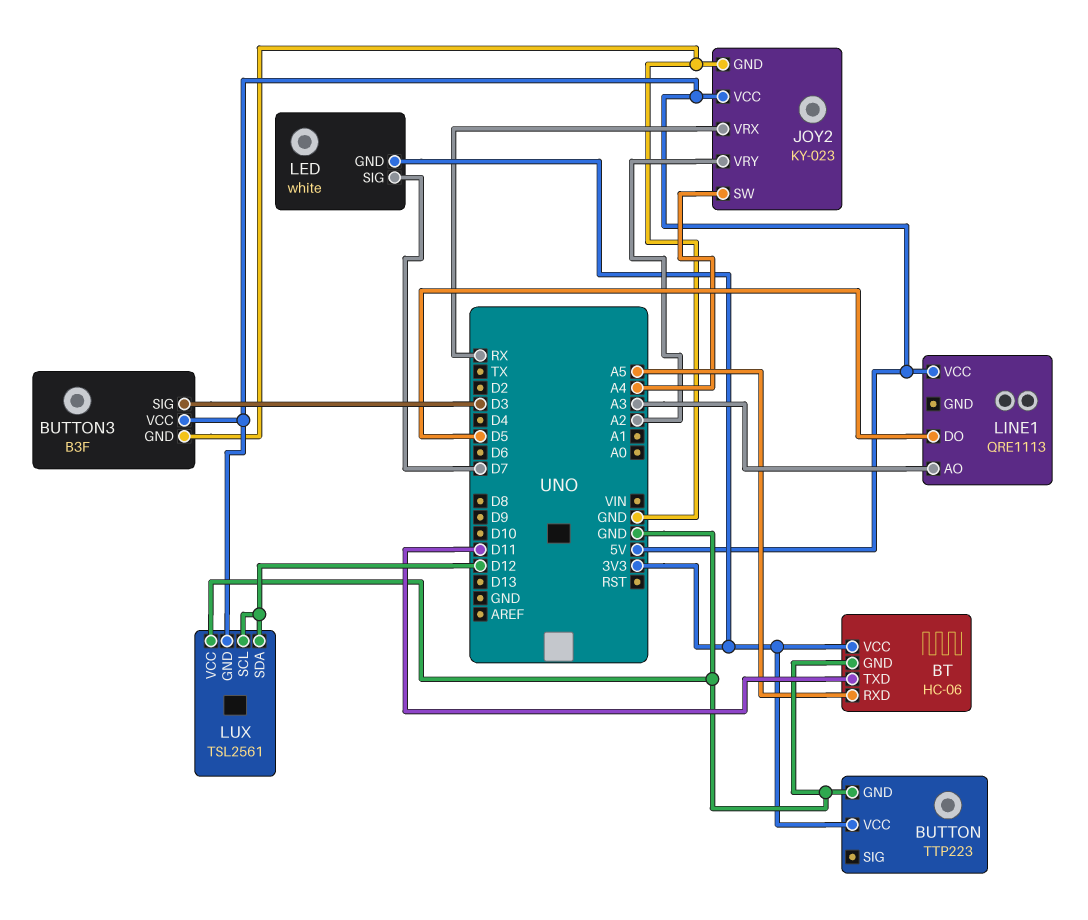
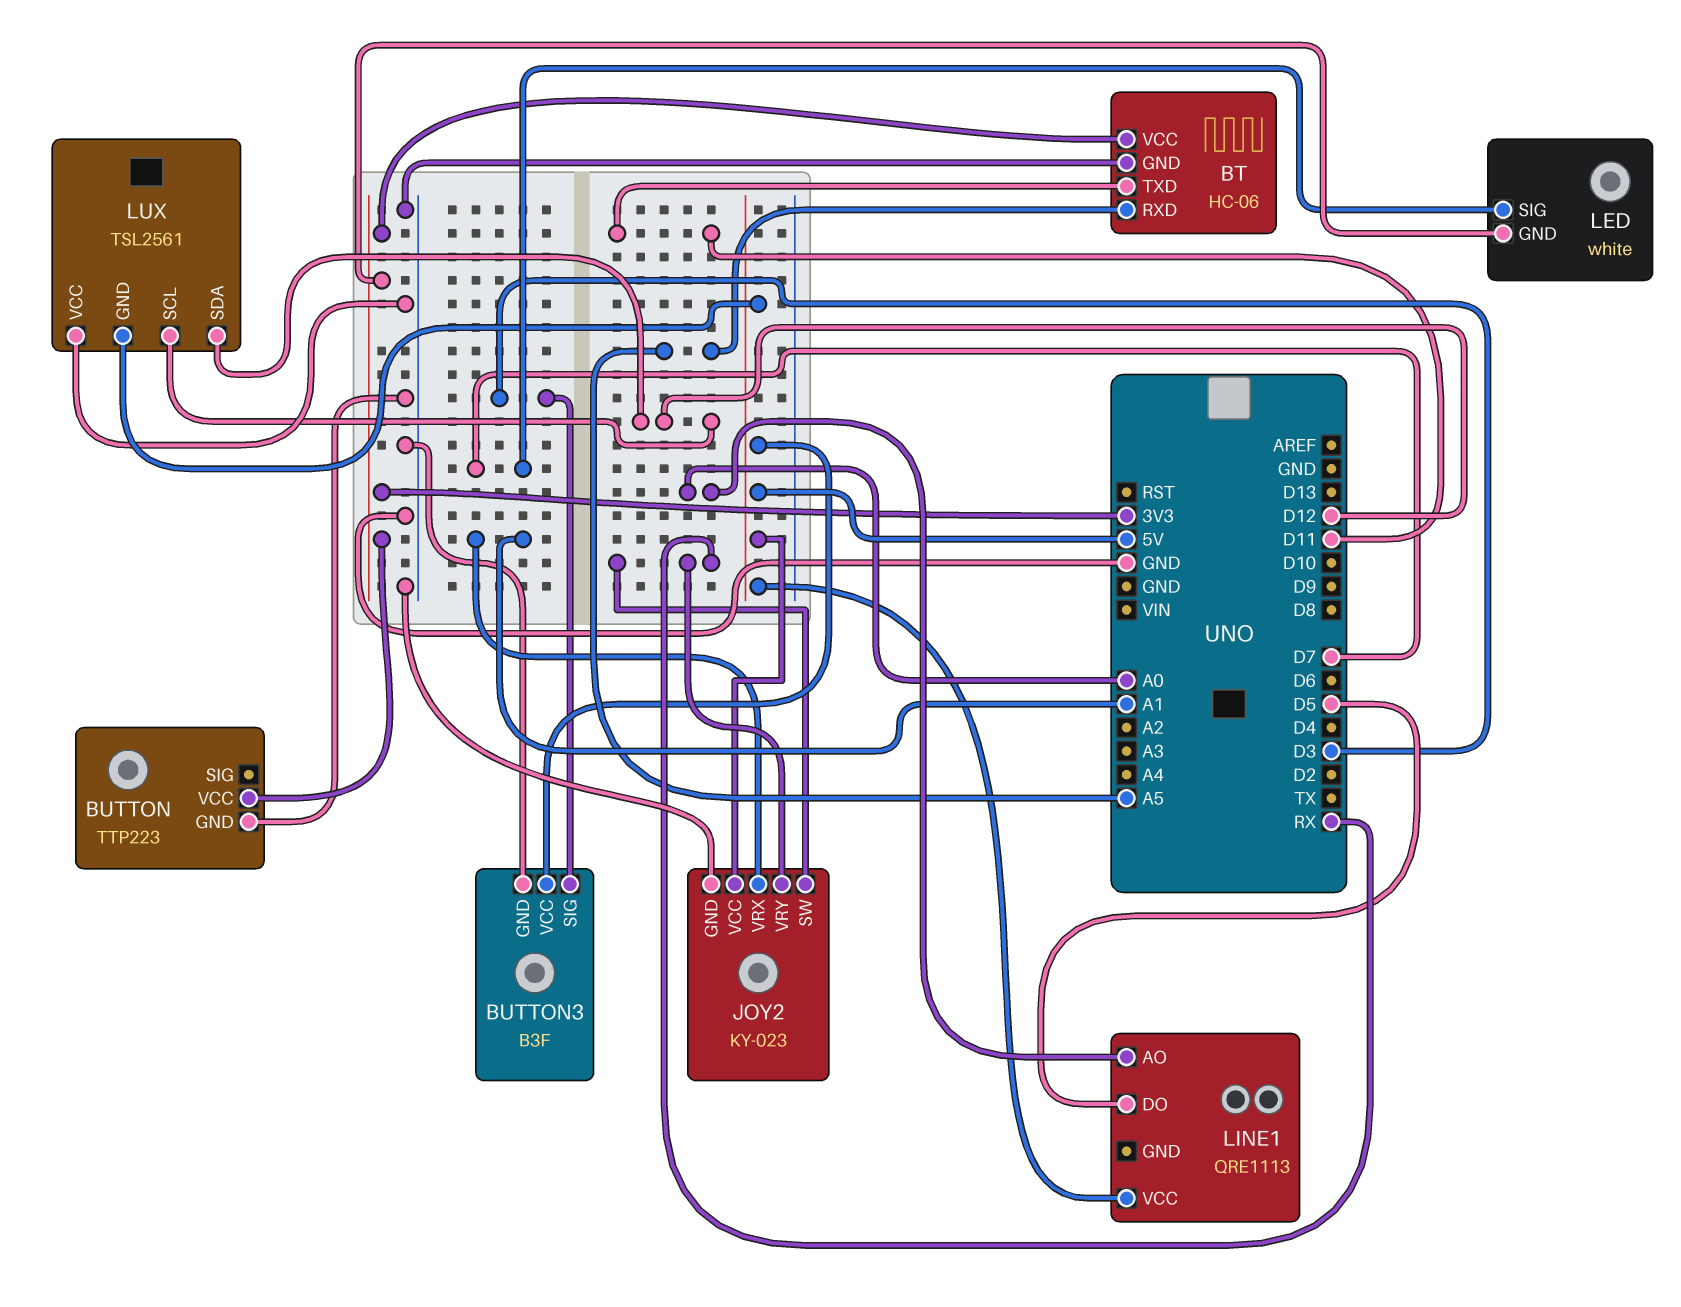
JOY2 pin SW: A4 -> RX
JOY2 pin VRX: RX -> A1
JOY2 pin VRY: A2 -> RX
LINE1 pin AO: A3 -> A0

